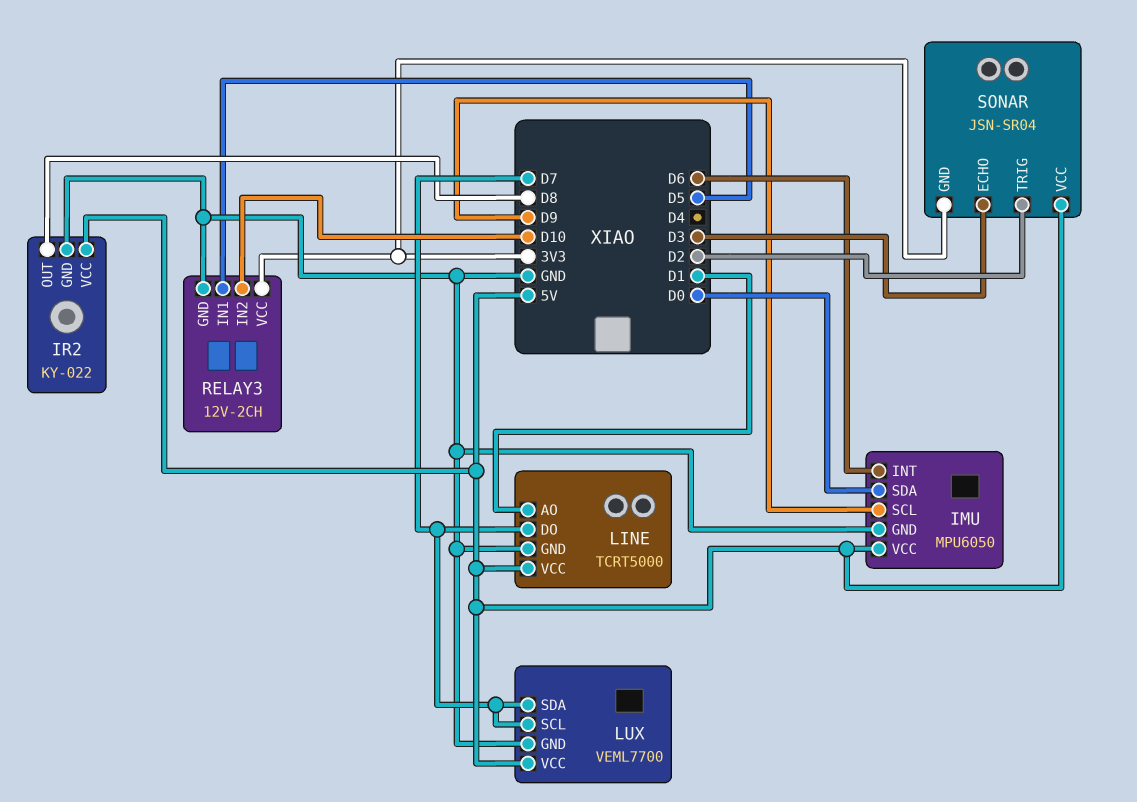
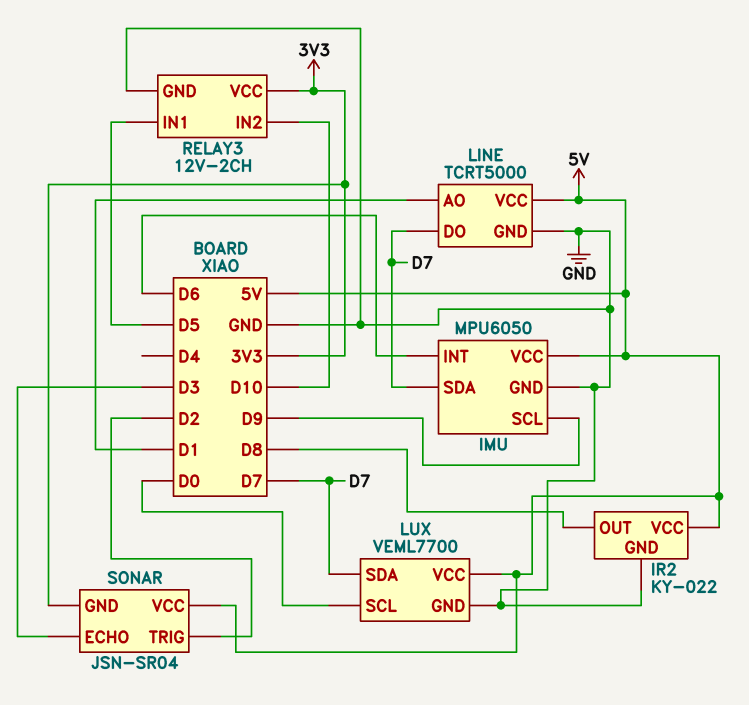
IMU pin SDA: D0 -> D7
LUX pin SCL: D7 -> D0

